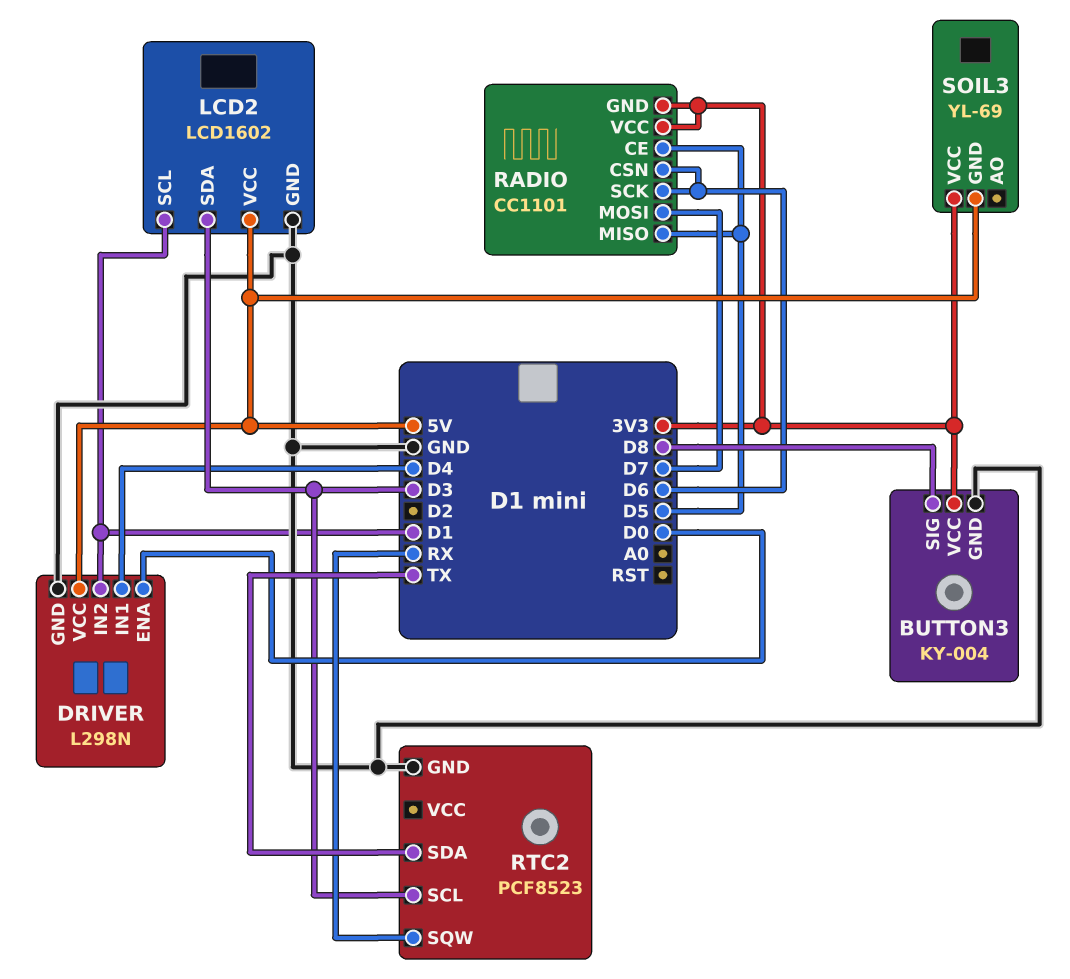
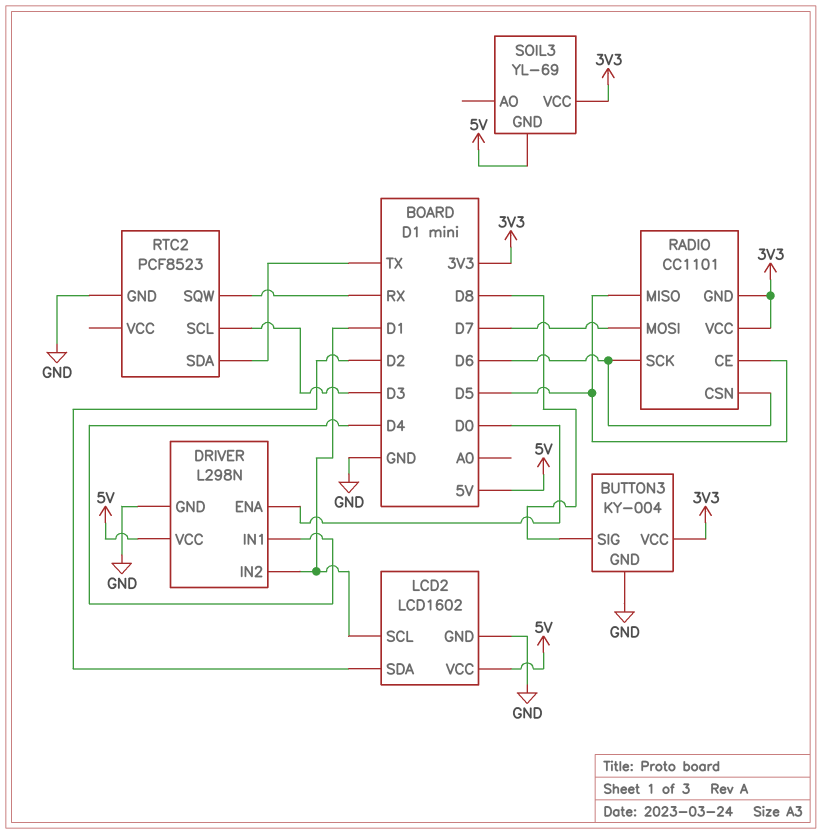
LCD2 pin SDA: D3 -> D2

